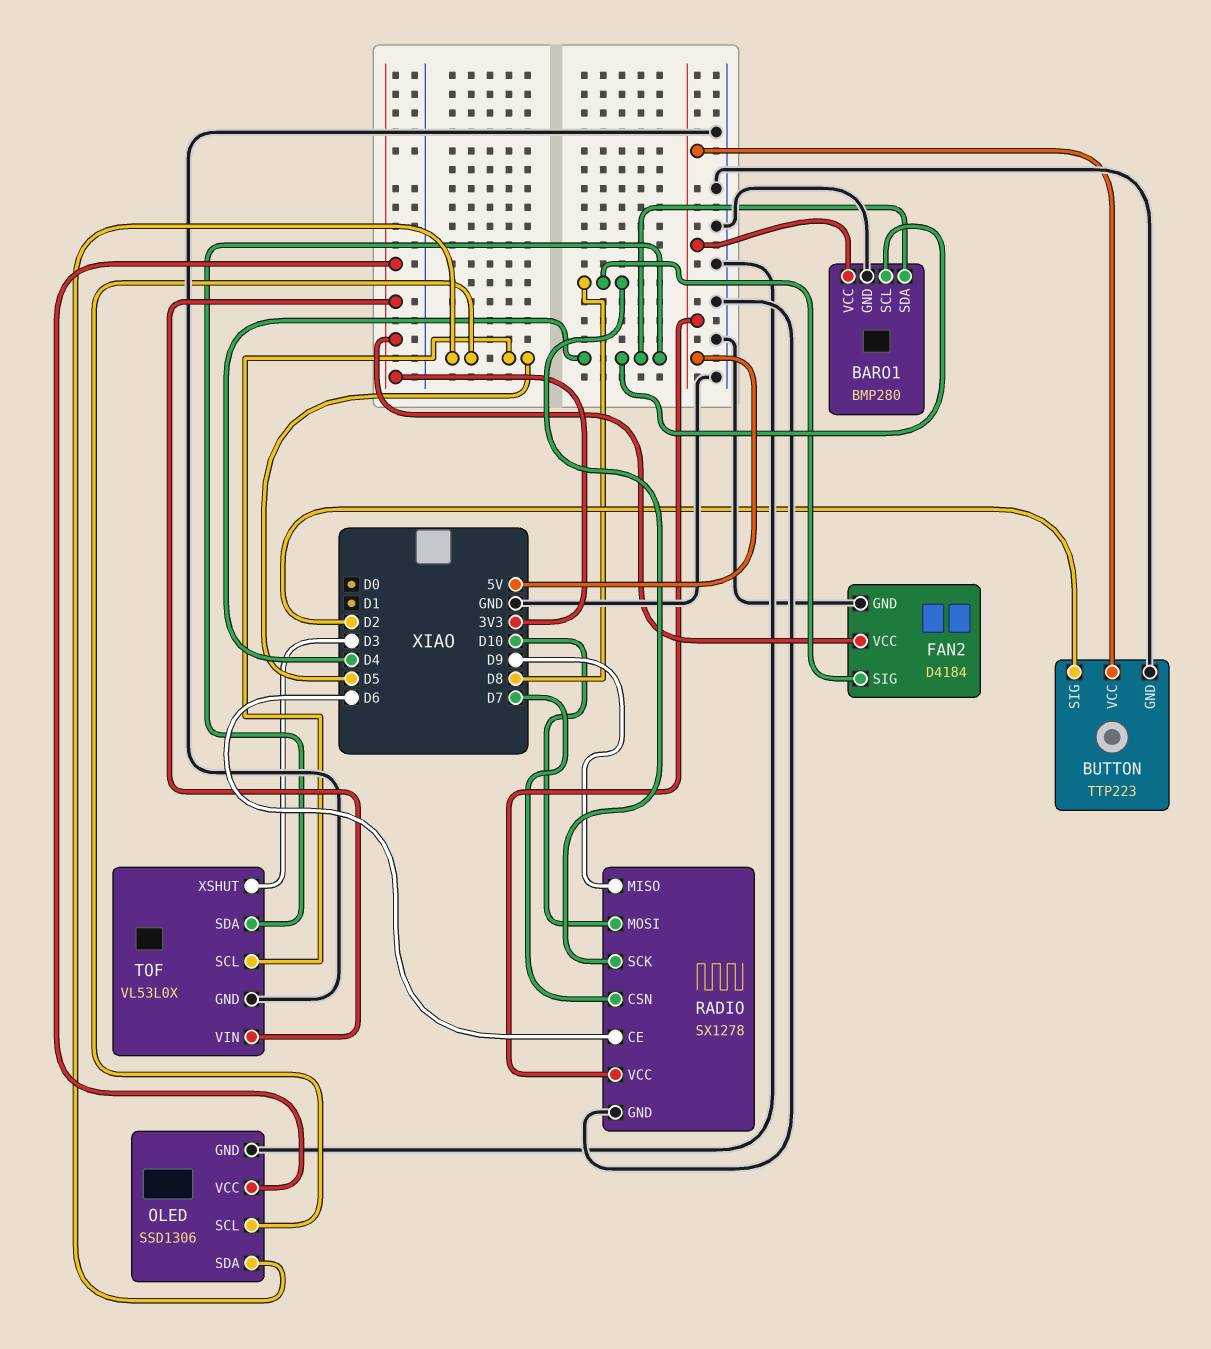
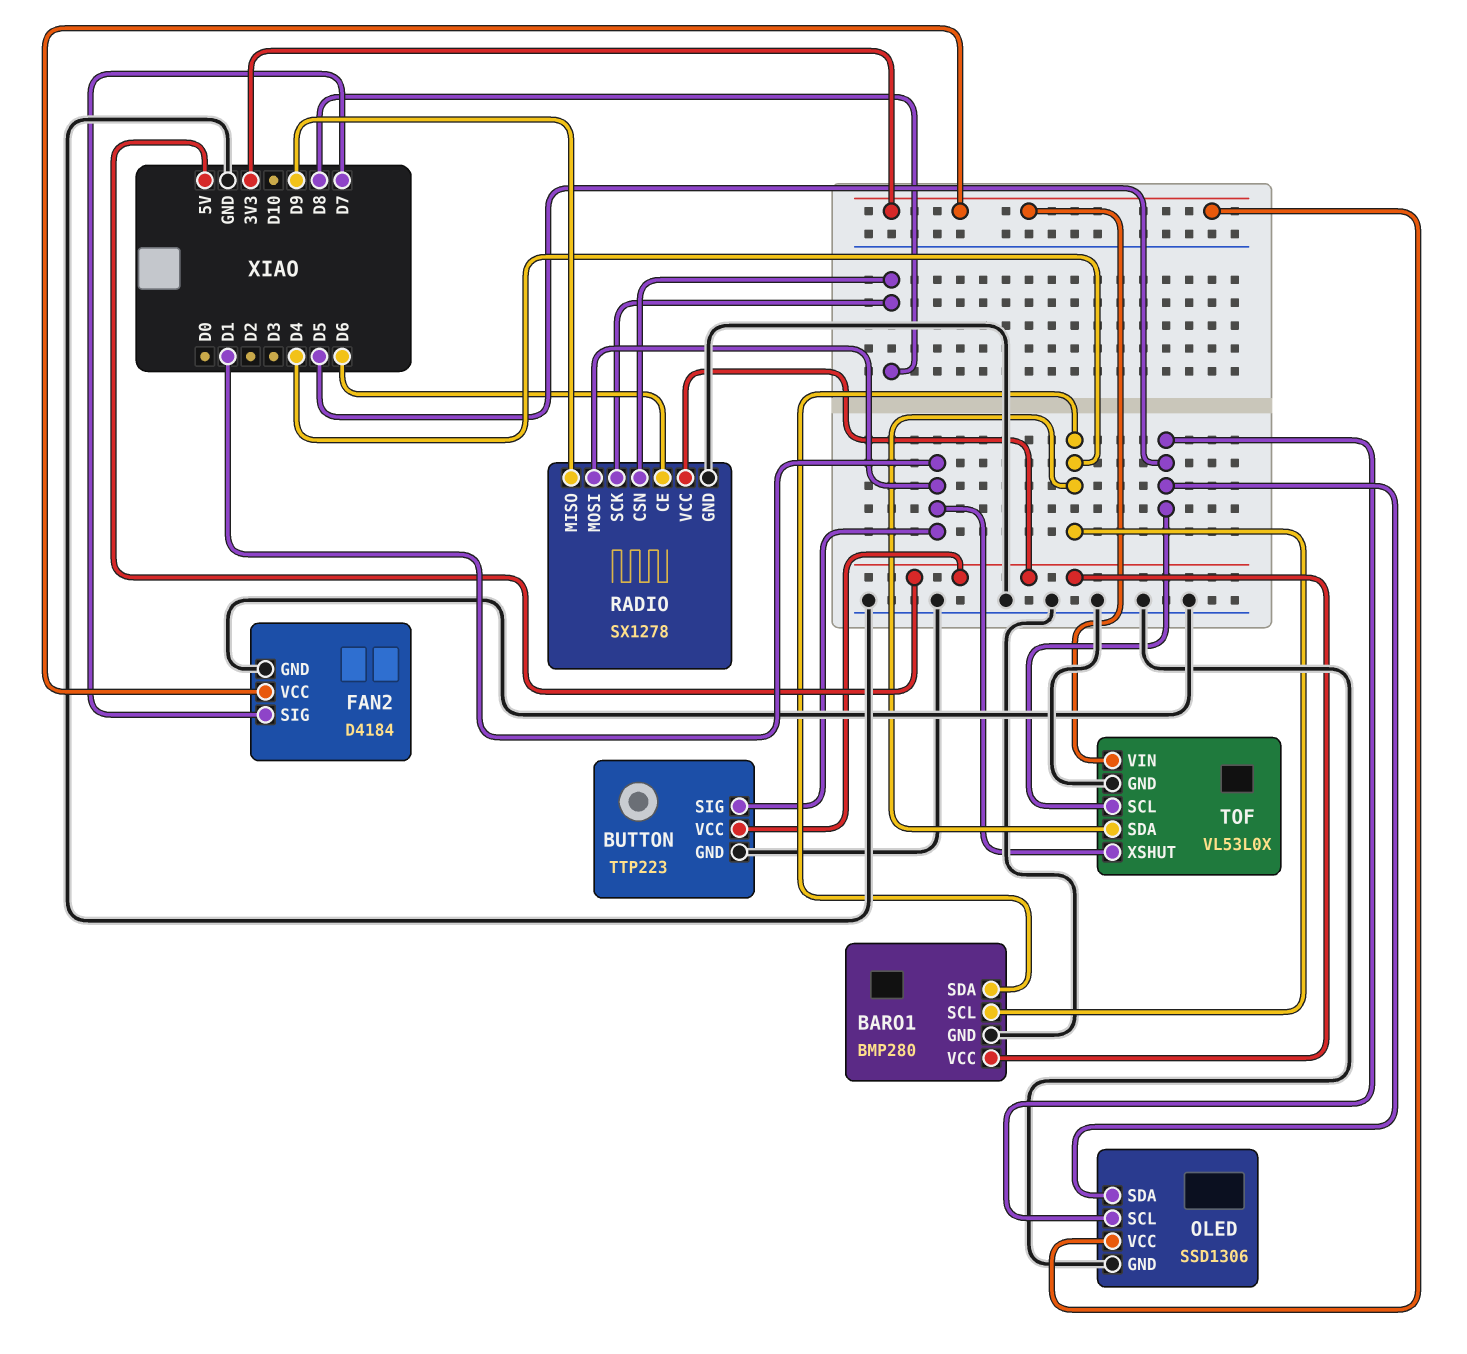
BUTTON pin SIG: D2 -> D1
FAN2 pin SIG: D8 -> D7
RADIO pin CSN: D7 -> D8
RADIO pin MOSI: D10 -> D1
TOF pin XSHUT: D3 -> D1

